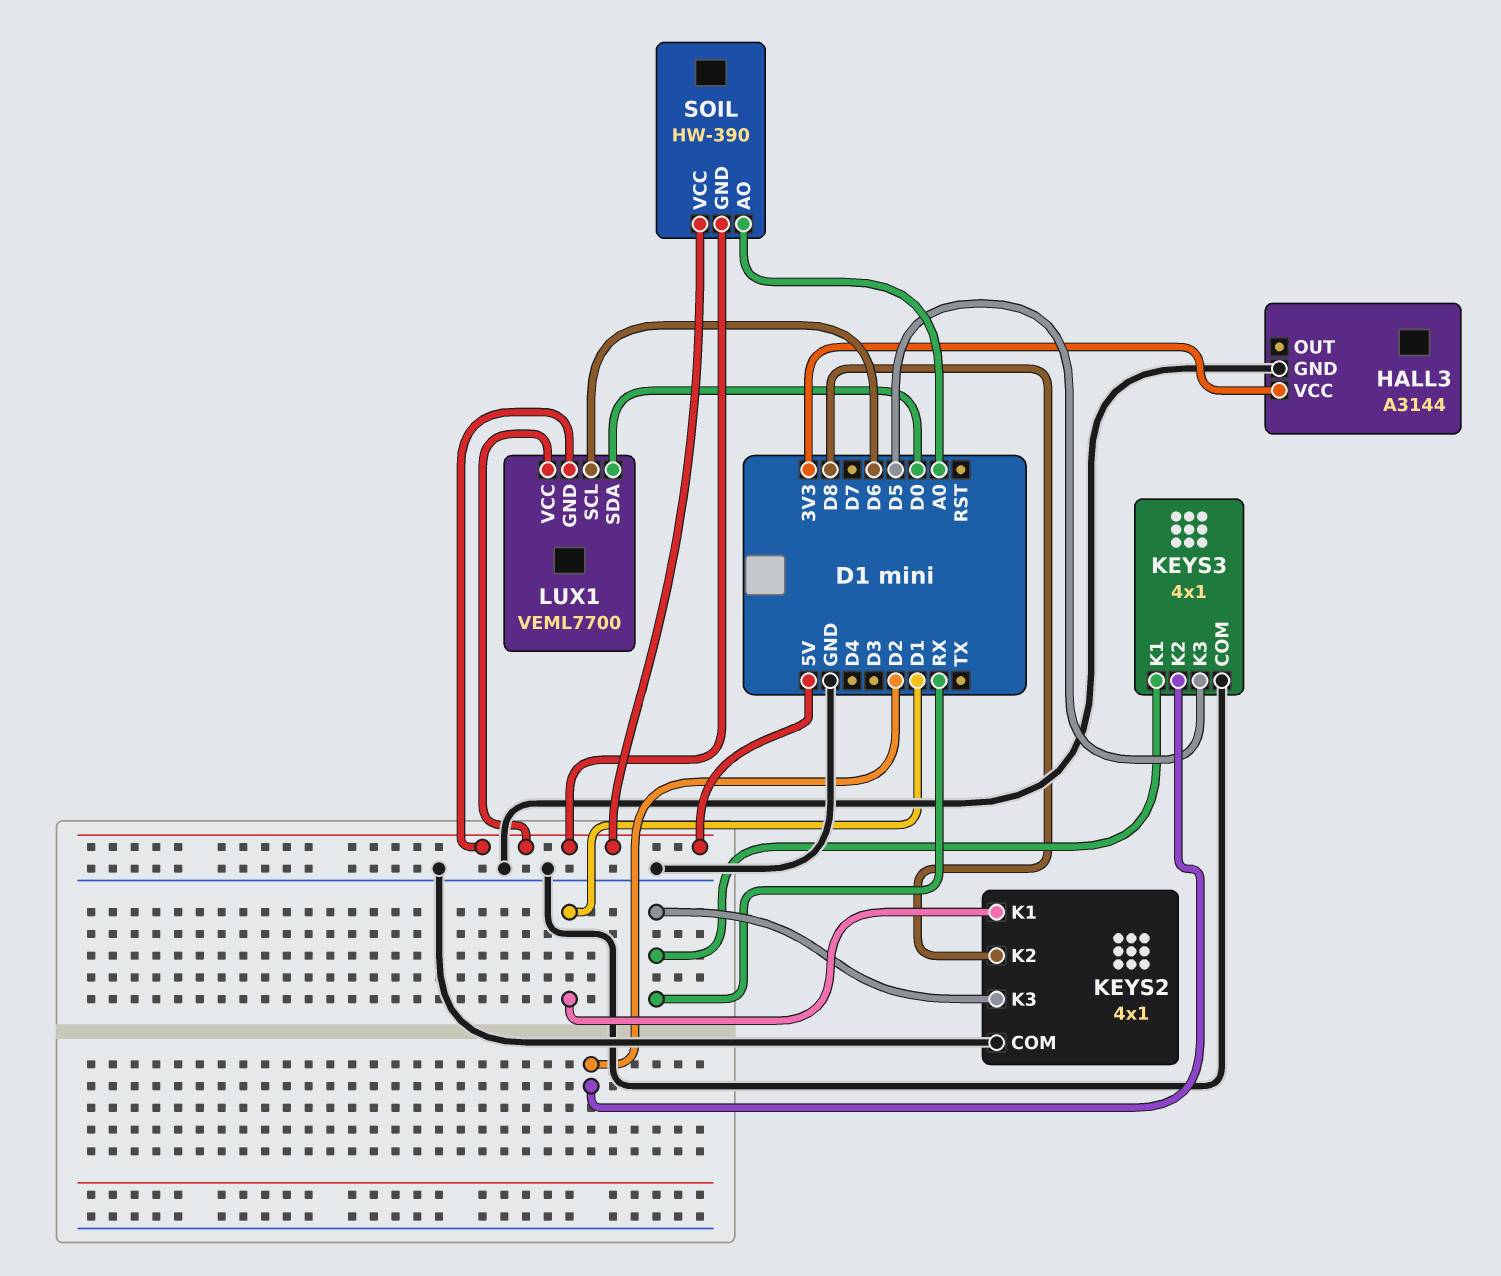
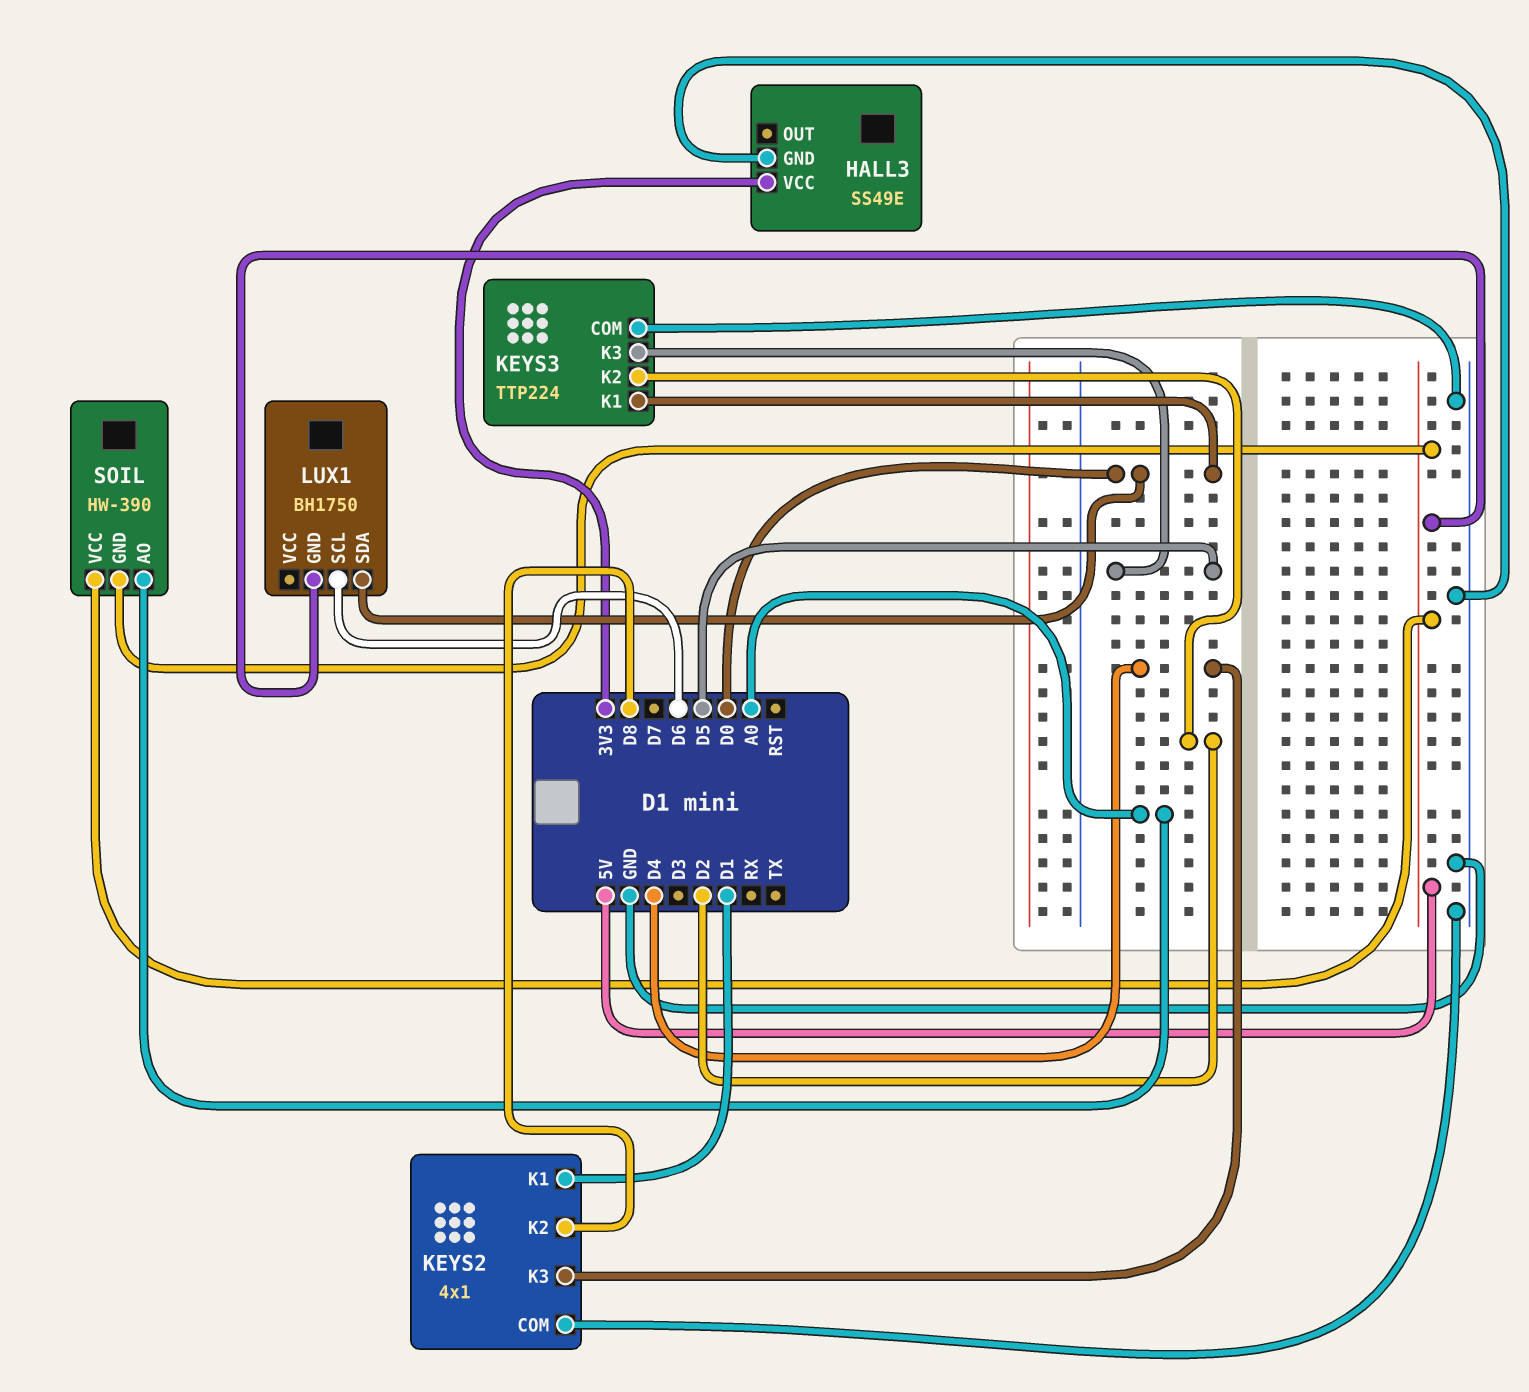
HALL3: A3144 -> SS49E
KEYS2 pin K3: RX -> D4
KEYS3: 4x1 -> TTP224
KEYS3 pin K1: RX -> D0
LUX1: VEML7700 -> BH1750
LUX1 pin VCC: 5V -> none

